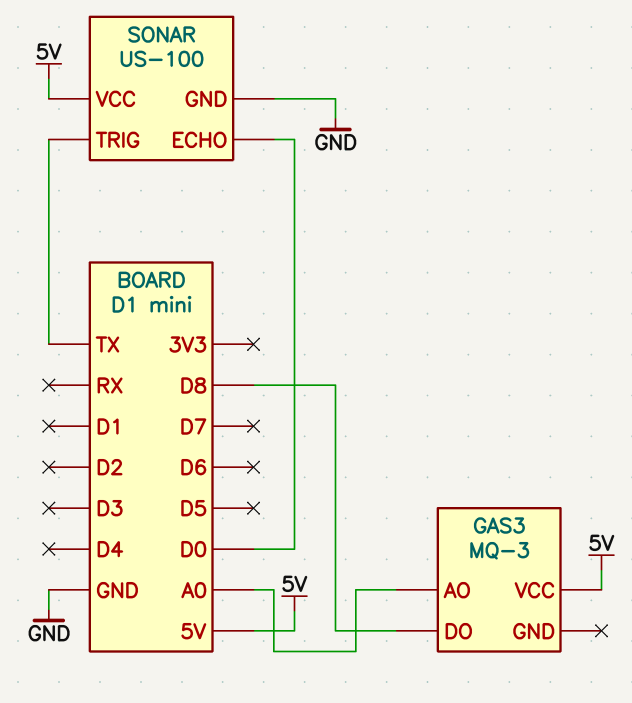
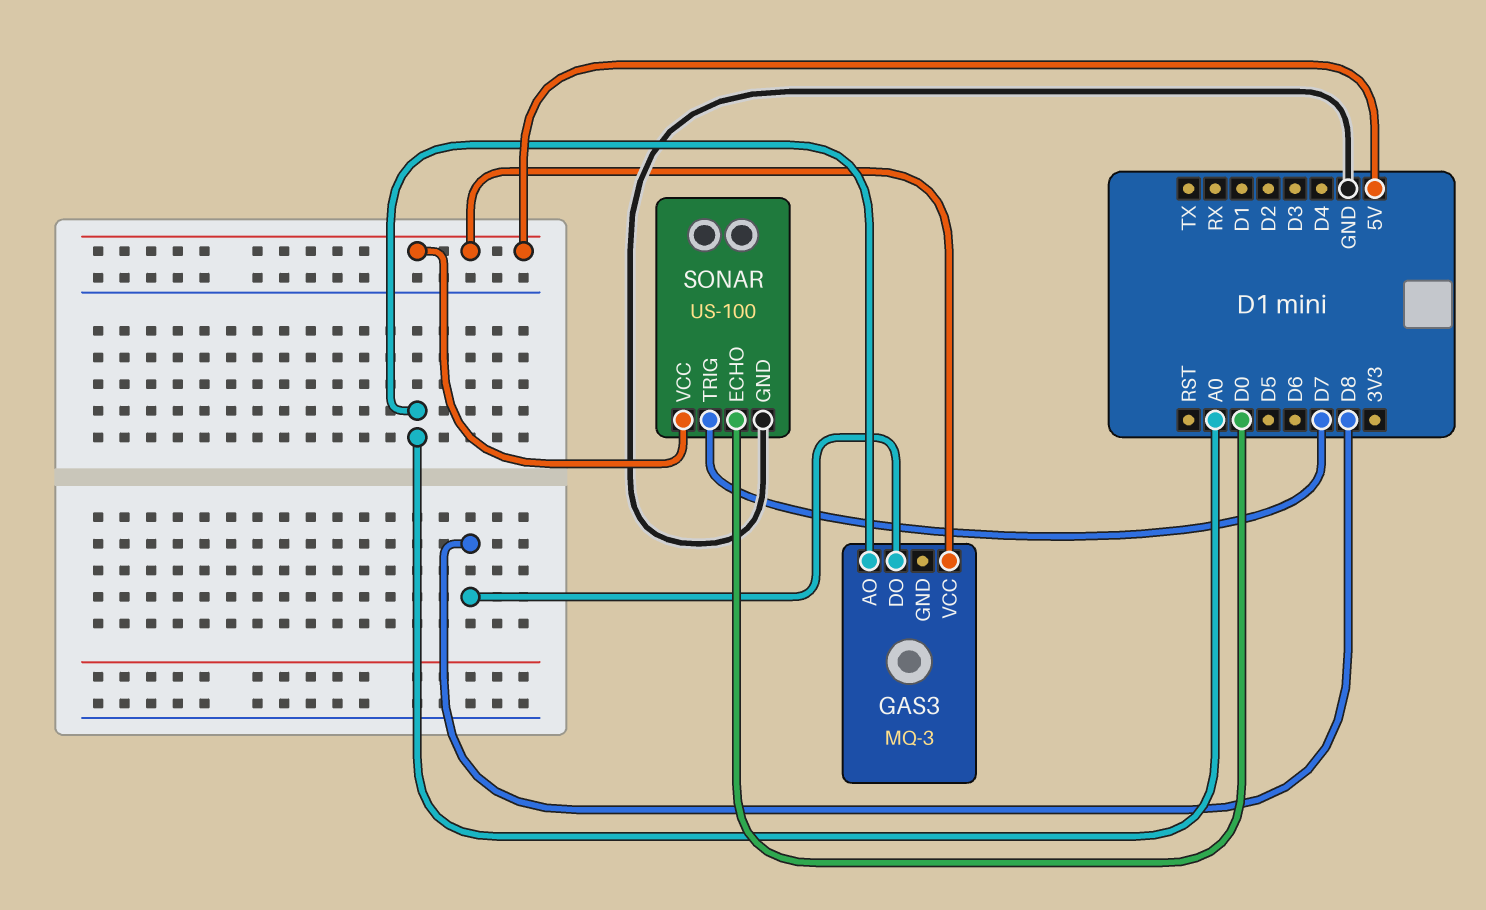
SONAR pin TRIG: TX -> D7

